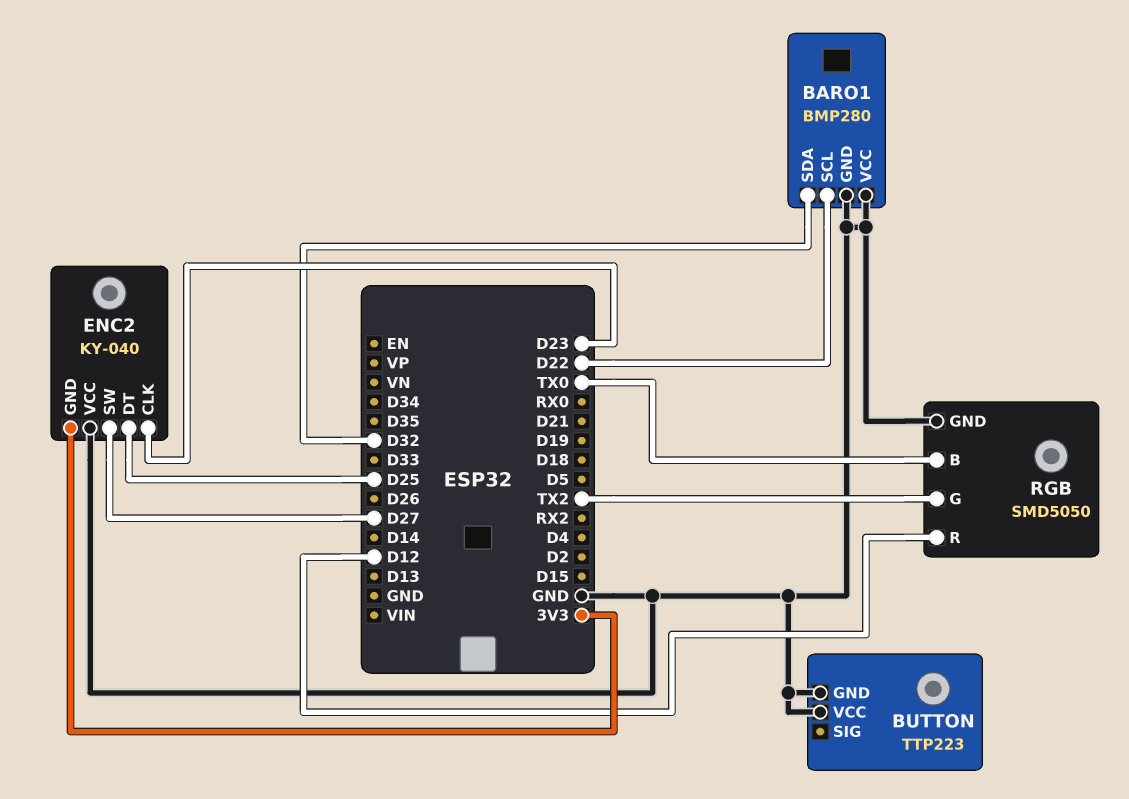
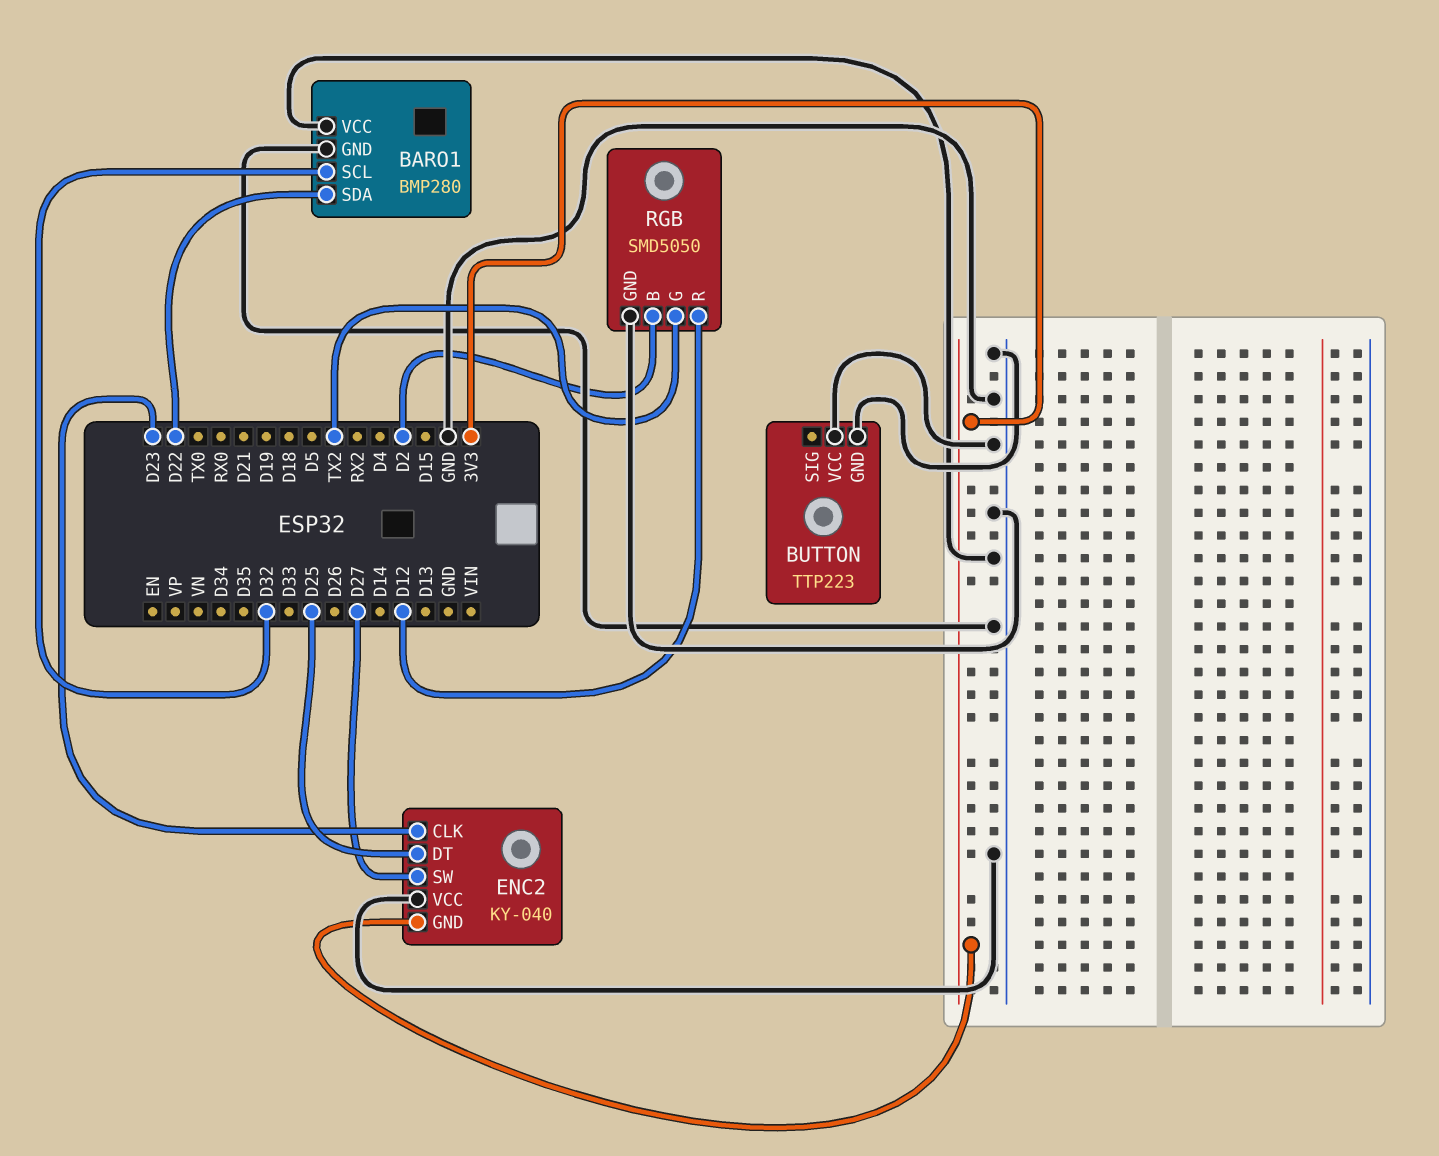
BARO1 pin SCL: D22 -> D32
BARO1 pin SDA: D32 -> D22
RGB pin B: TX0 -> D2

